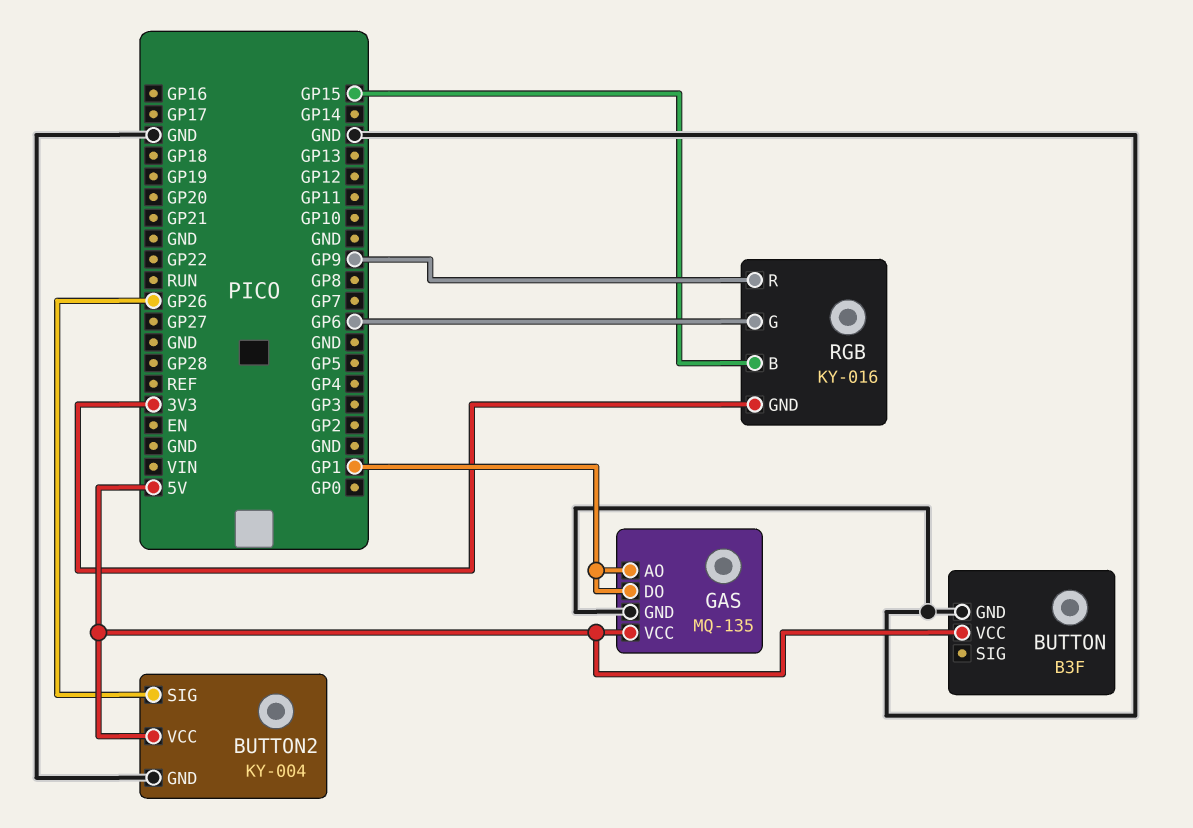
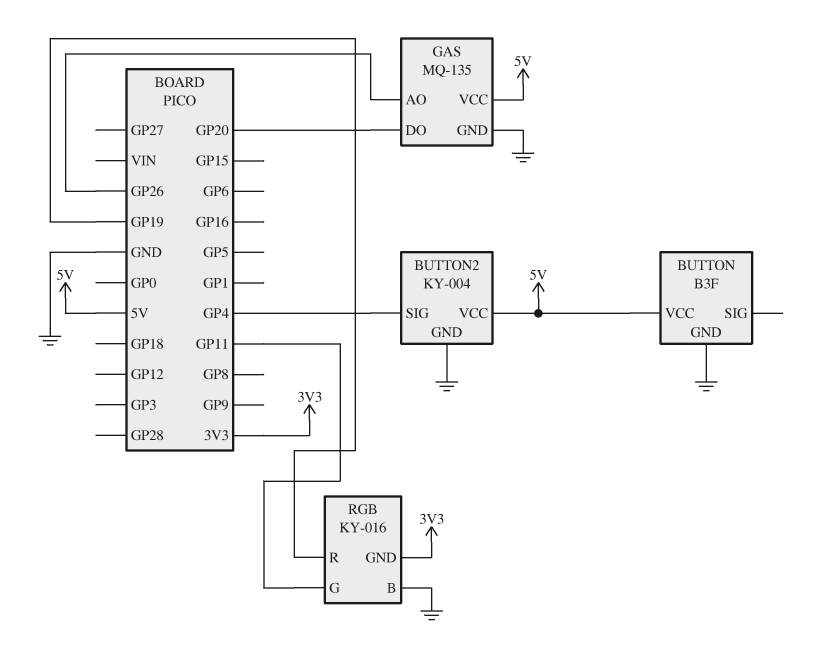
BUTTON2 pin SIG: GP26 -> GP4
GAS pin AO: GP1 -> GP26
GAS pin DO: GP1 -> GP20
RGB pin B: GP15 -> GND
RGB pin G: GP6 -> GP11
RGB pin R: GP9 -> GP19

